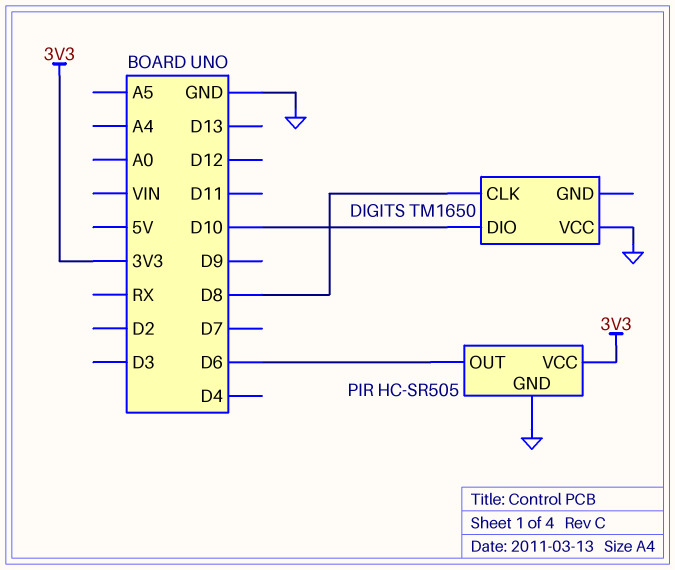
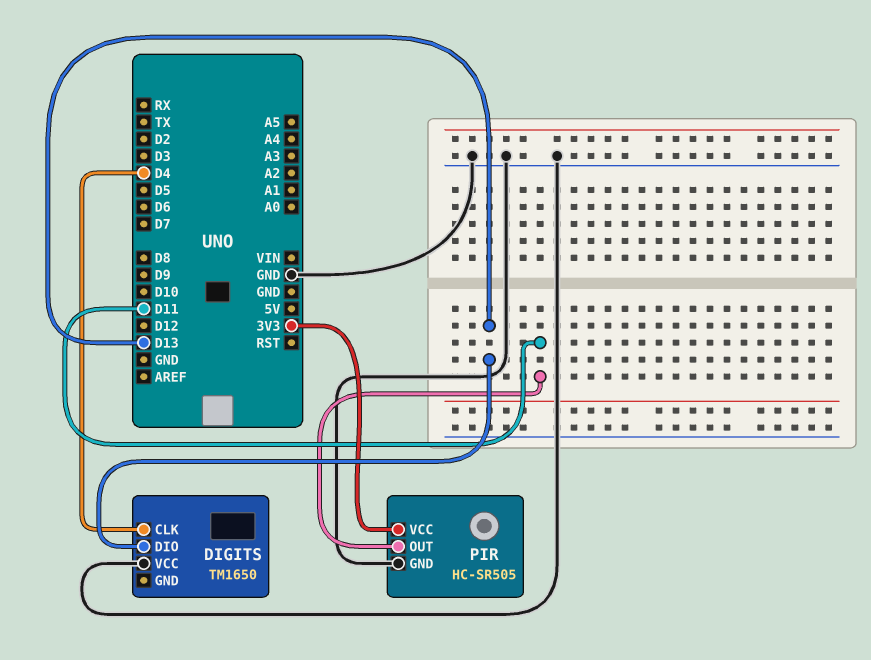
DIGITS pin CLK: D8 -> D4
DIGITS pin DIO: D10 -> D13
PIR pin OUT: D6 -> D11

